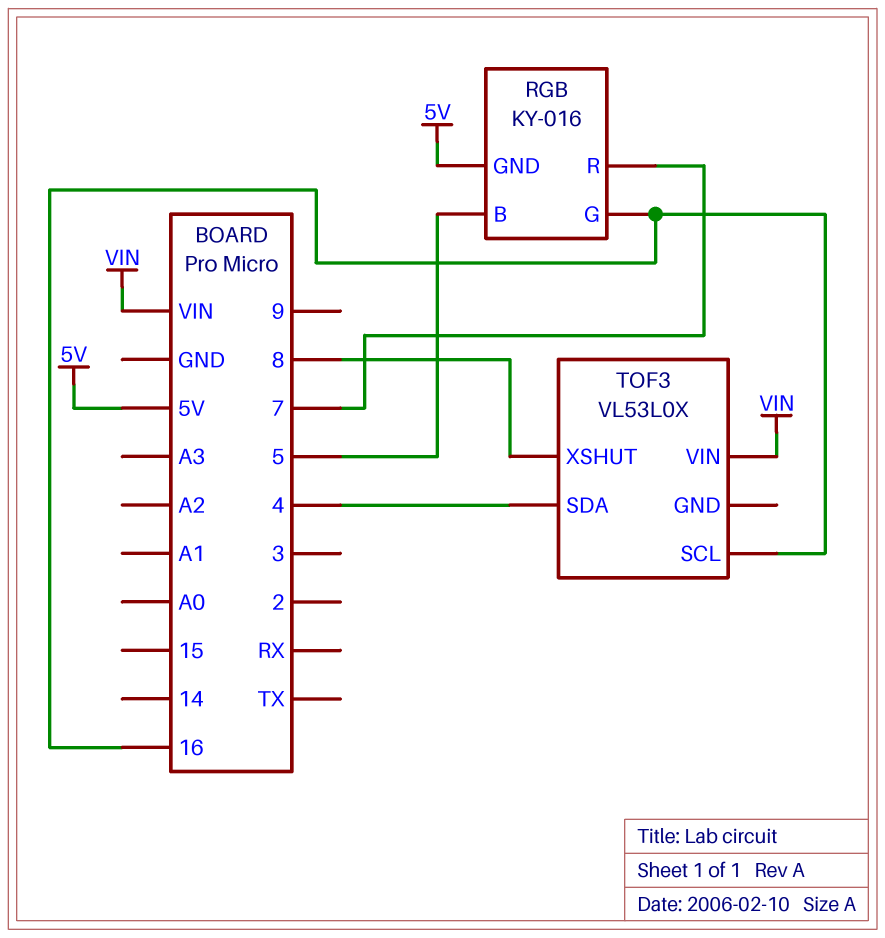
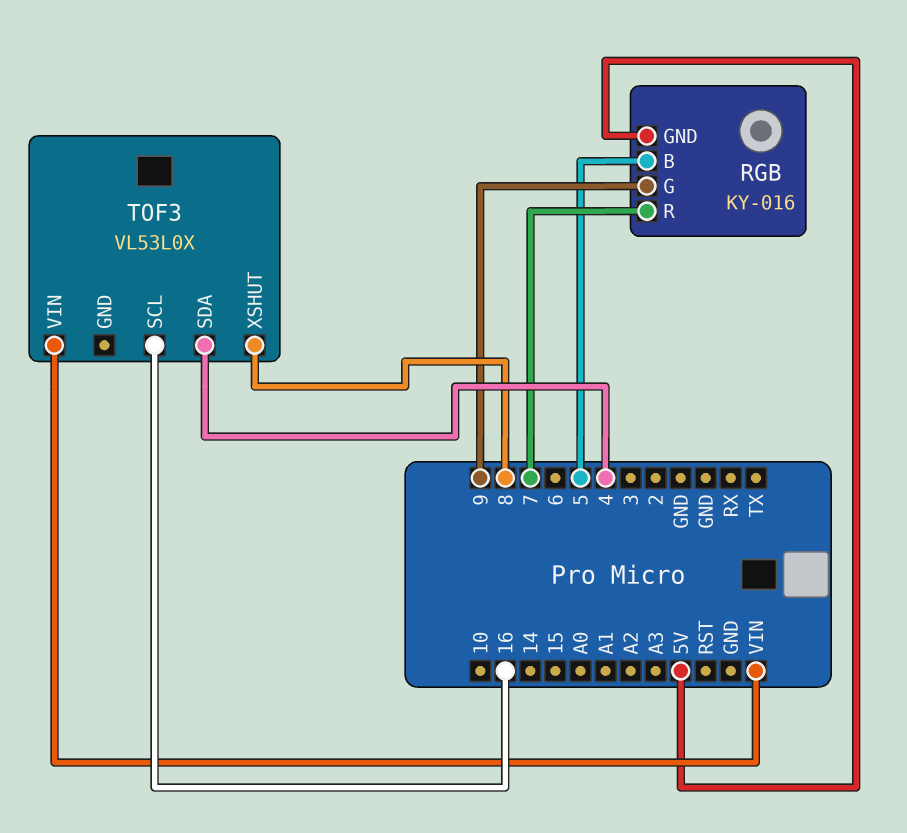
RGB pin G: 16 -> 9

